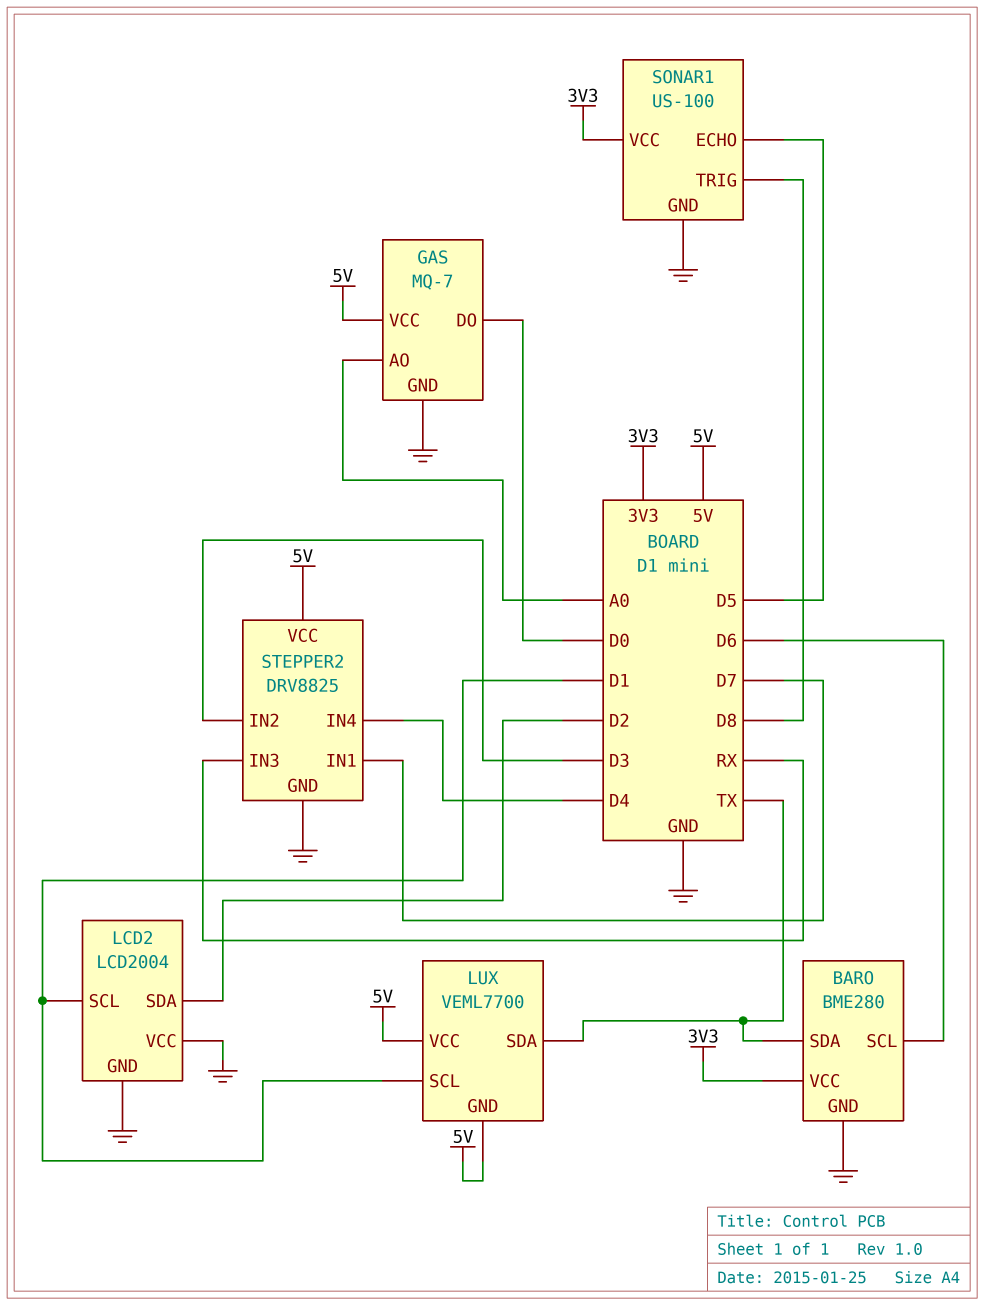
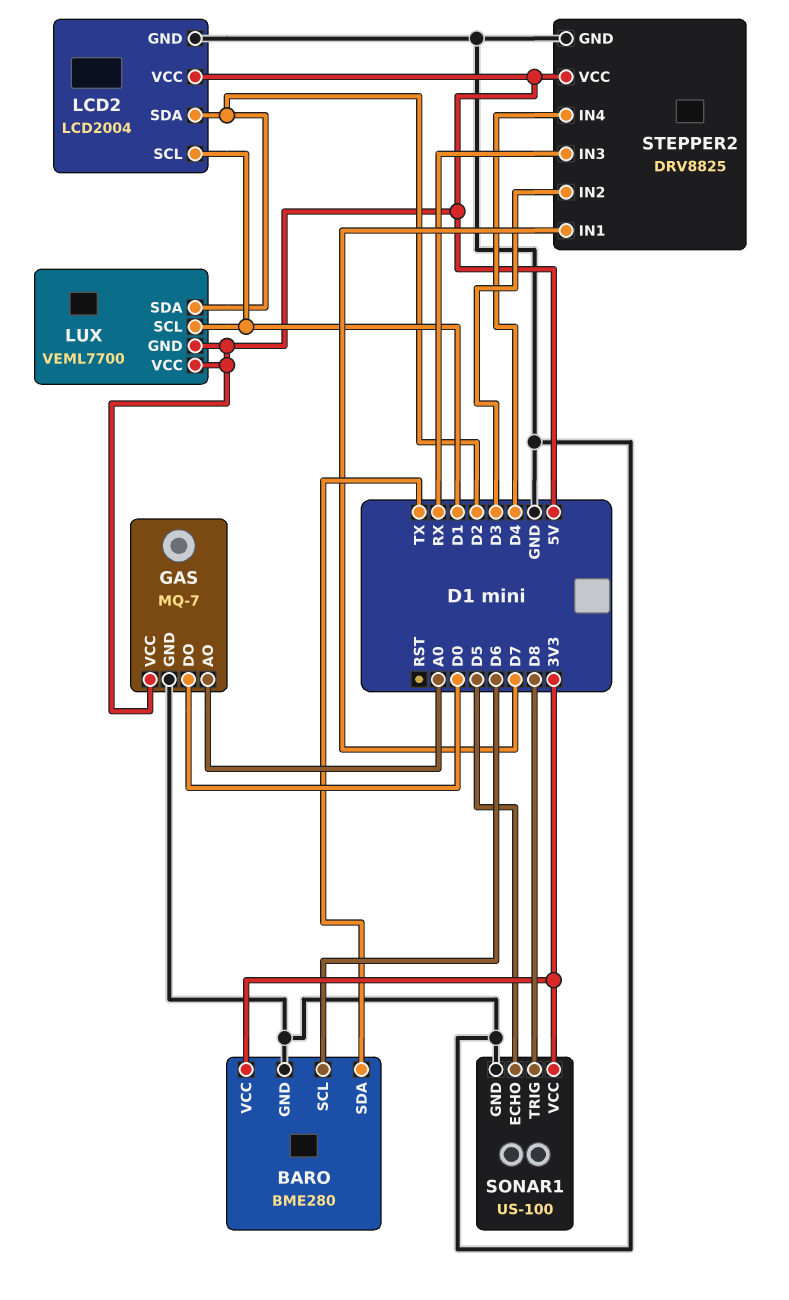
LCD2 pin VCC: GND -> 5V
LUX pin SDA: TX -> D2

